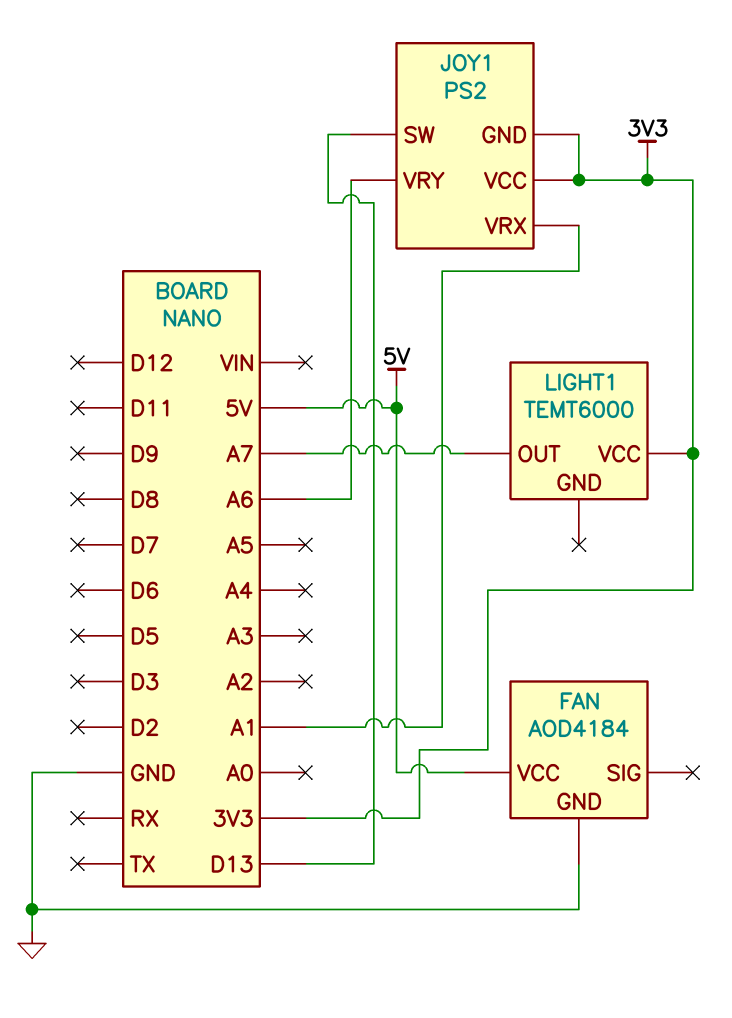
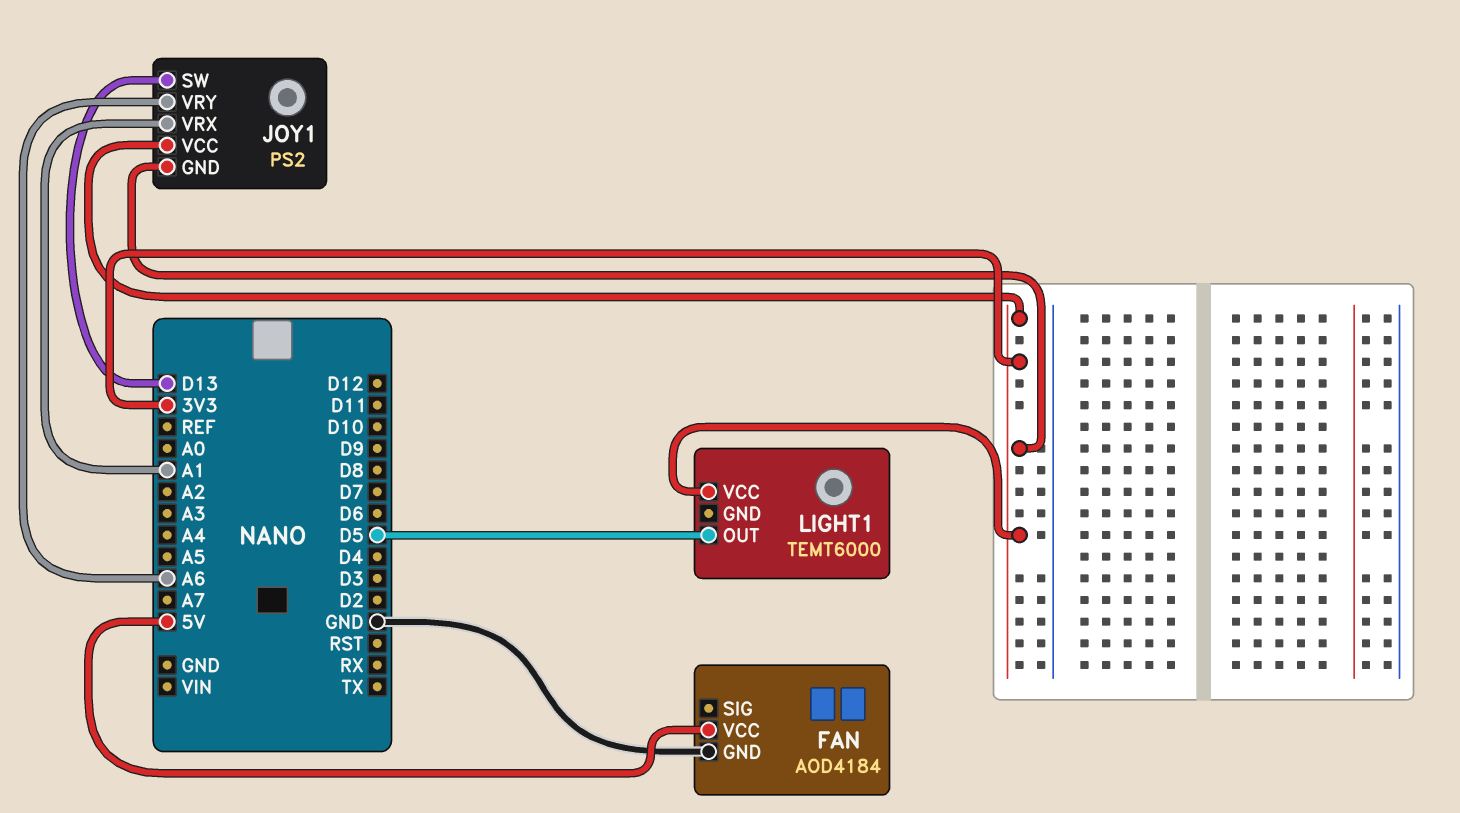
LIGHT1 pin OUT: A7 -> D5

